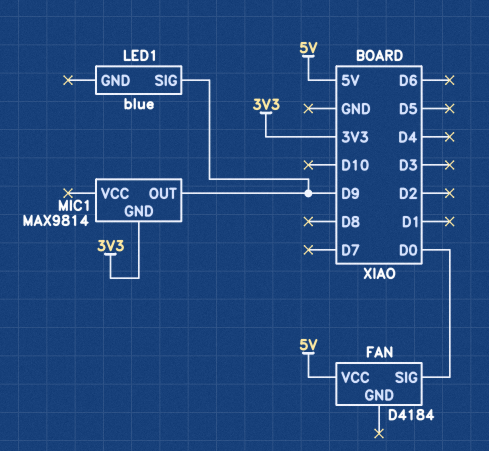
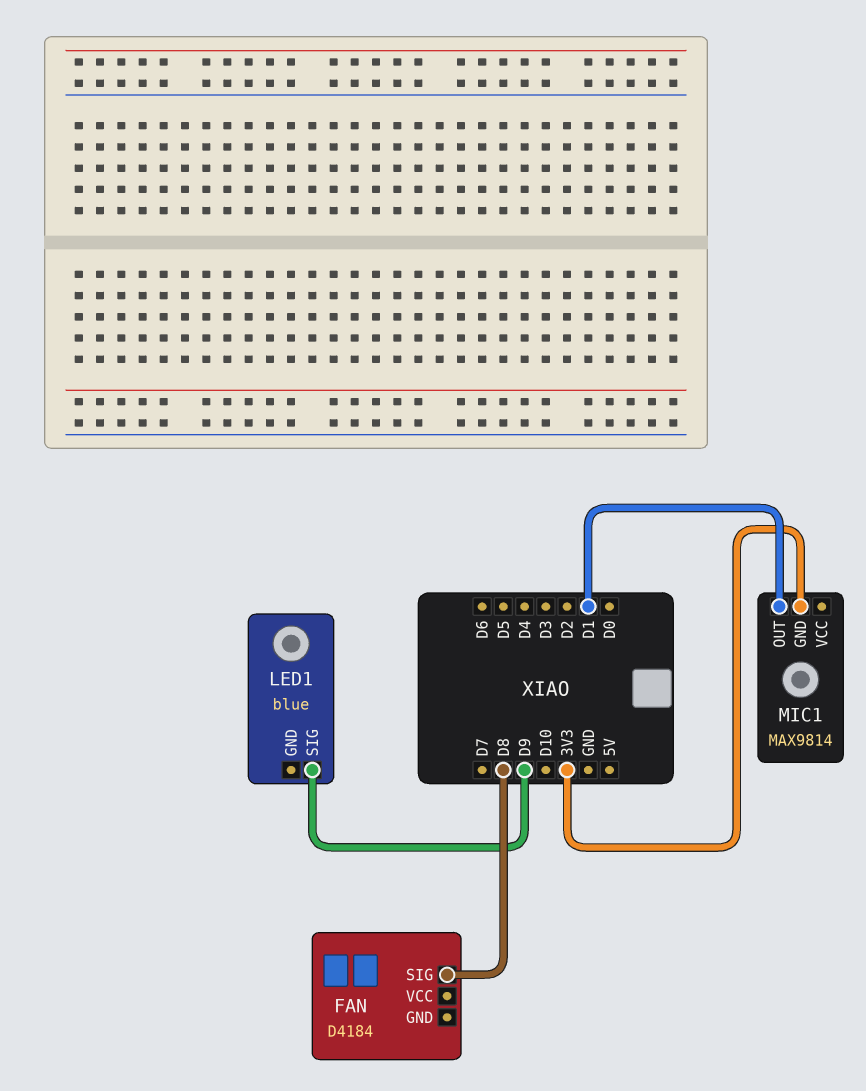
FAN pin SIG: D0 -> D8
FAN pin VCC: 5V -> none
MIC1 pin OUT: D9 -> D1

